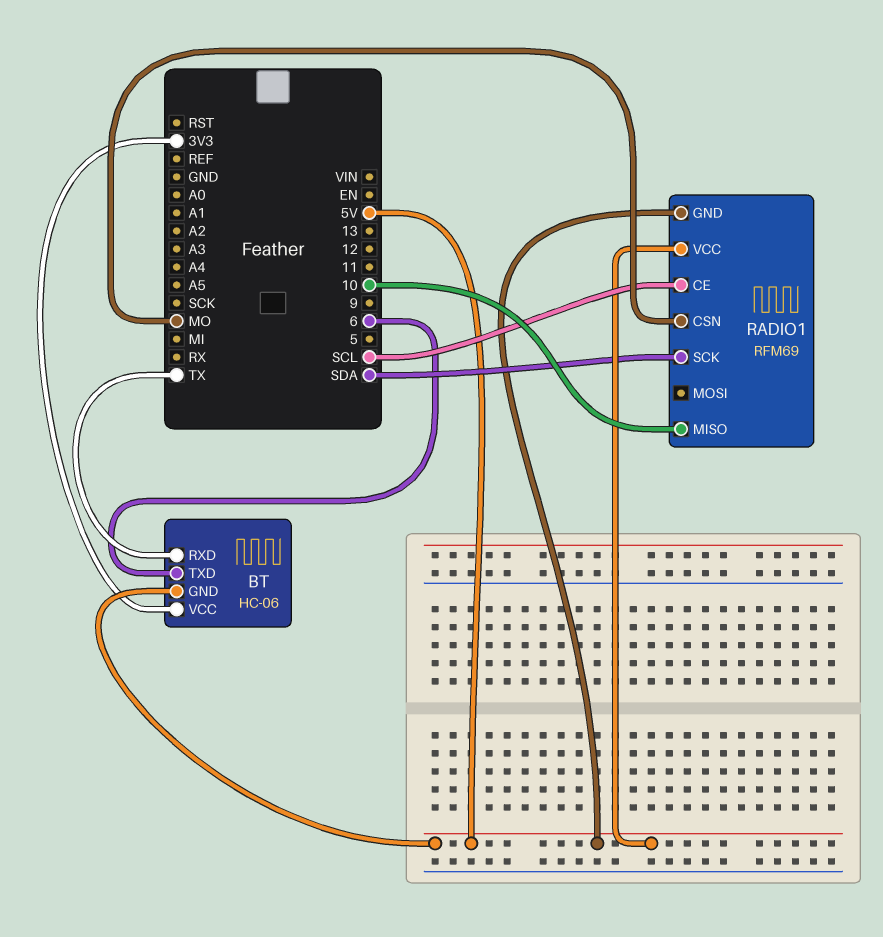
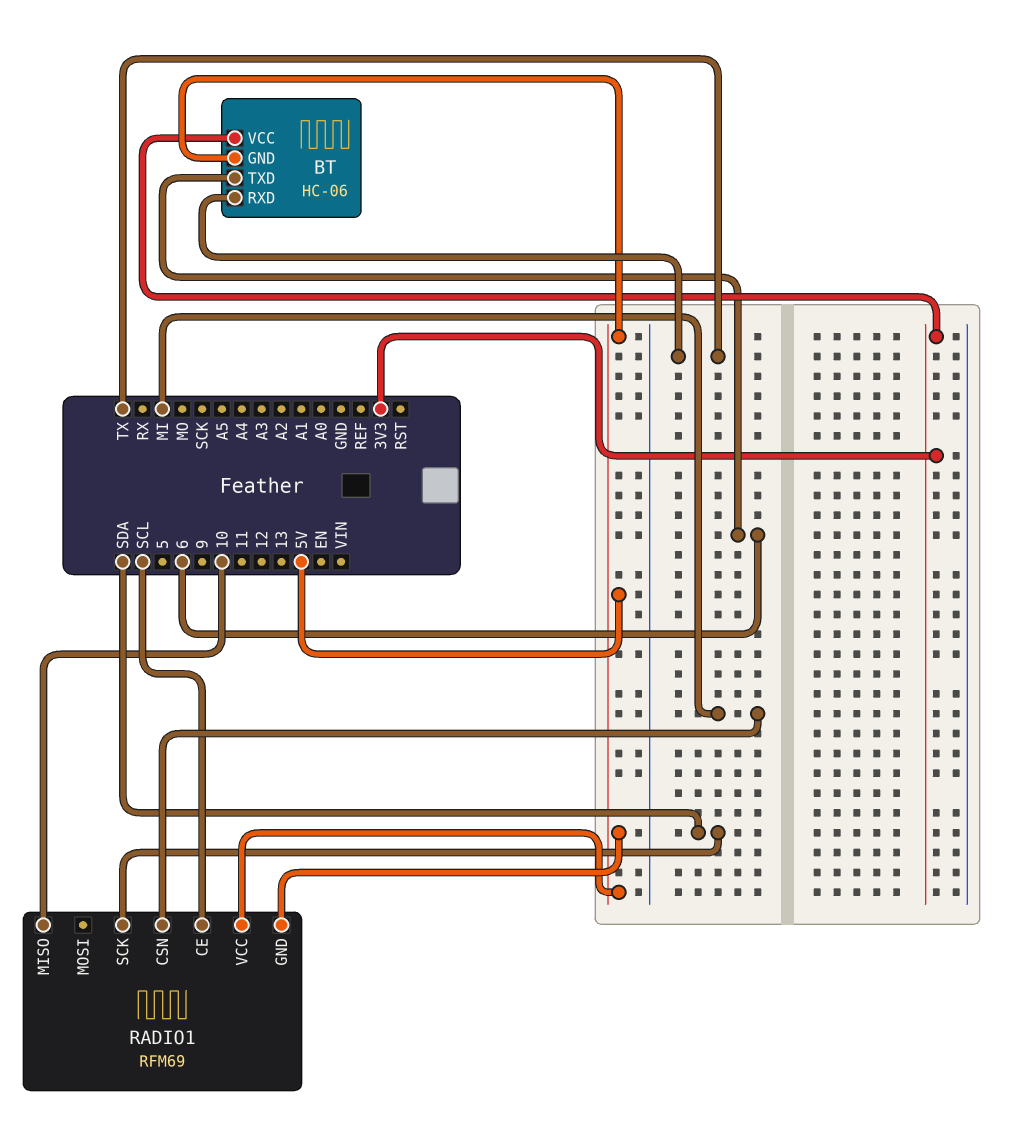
RADIO1 pin CSN: MO -> MI

